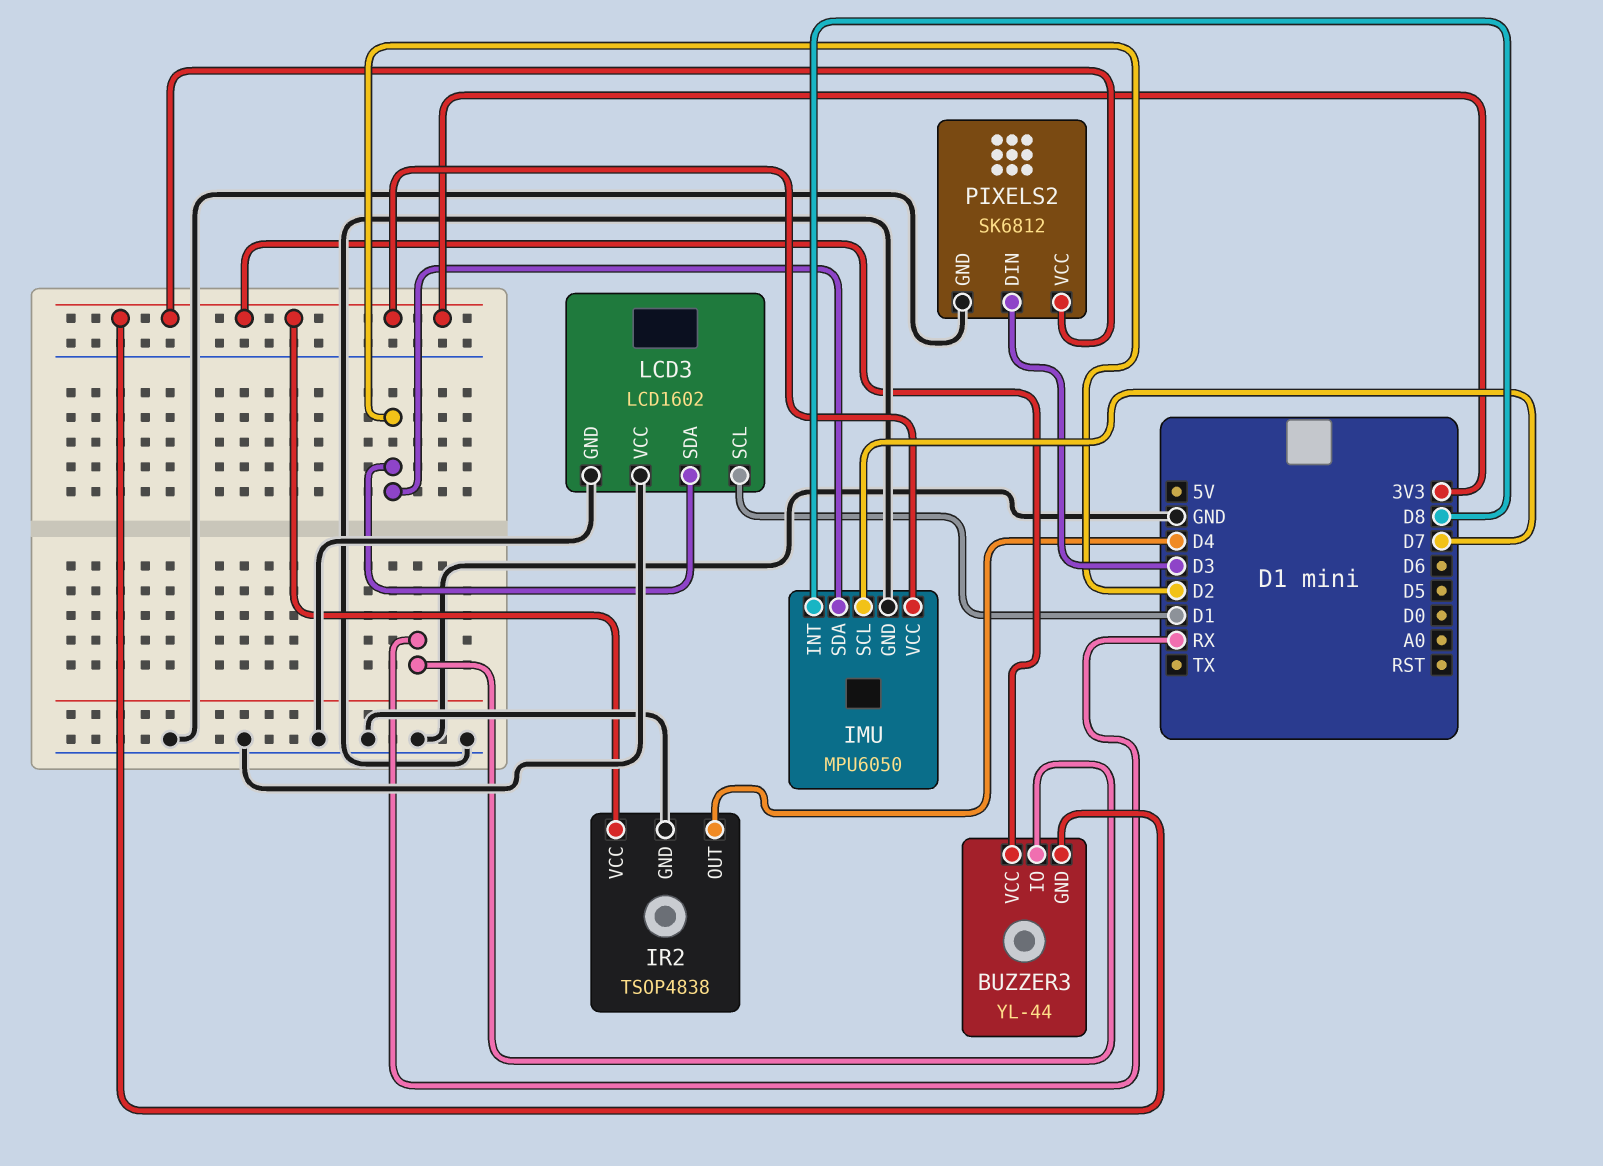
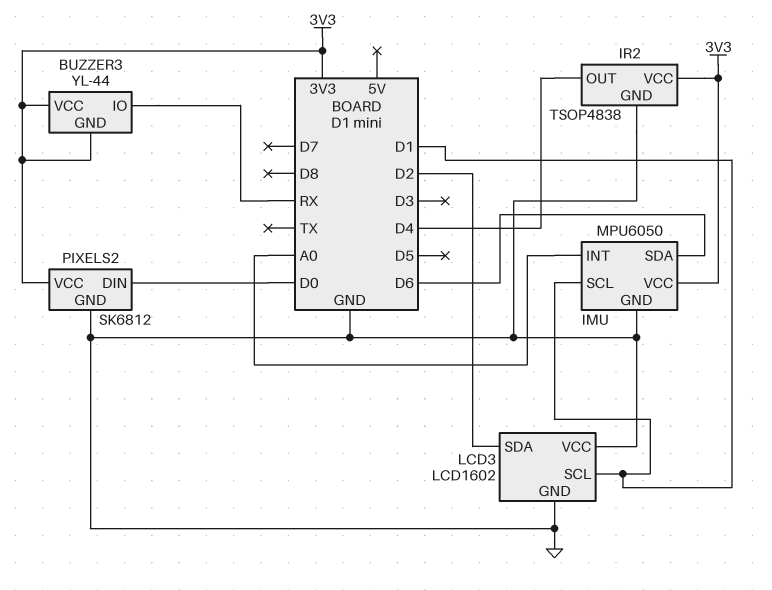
IMU pin INT: D8 -> A0
IMU pin SCL: D7 -> D1
IMU pin SDA: D2 -> D6
PIXELS2 pin DIN: D3 -> D0

